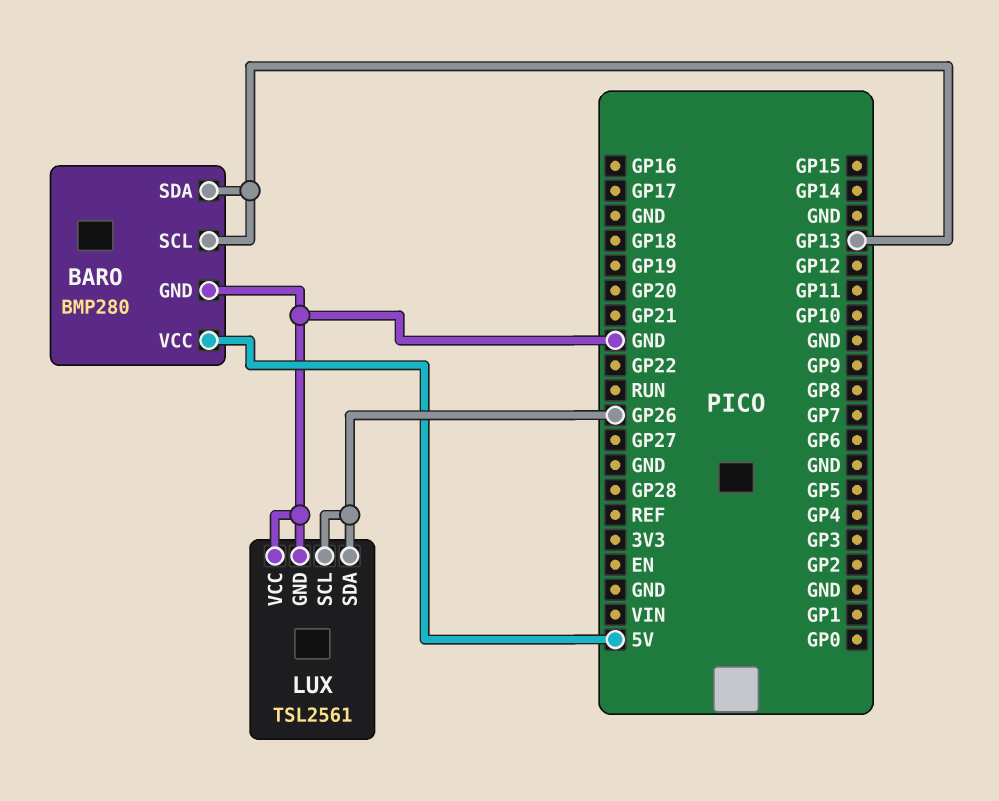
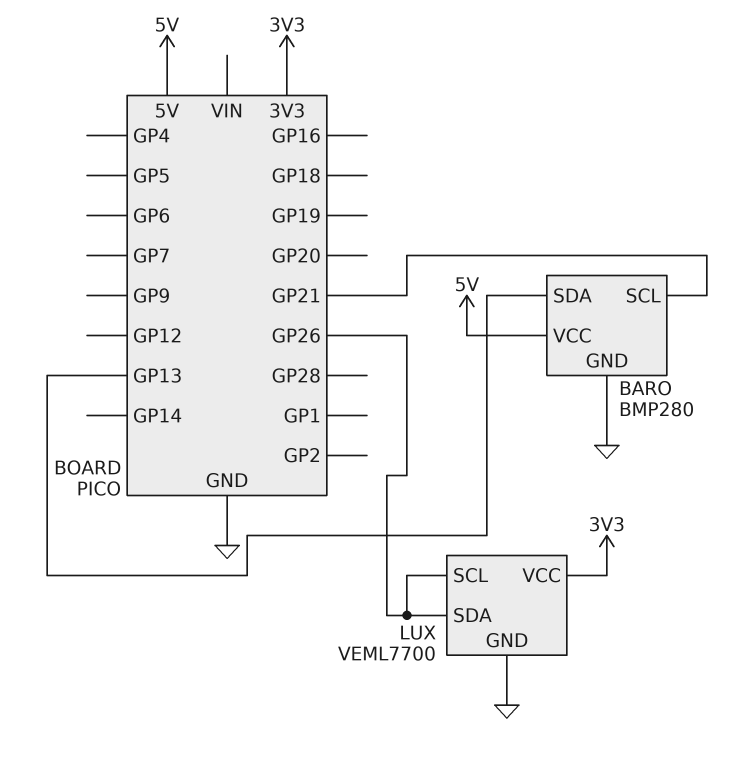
BARO pin SCL: GP13 -> GP21
LUX: TSL2561 -> VEML7700
LUX pin VCC: GND -> 3V3

